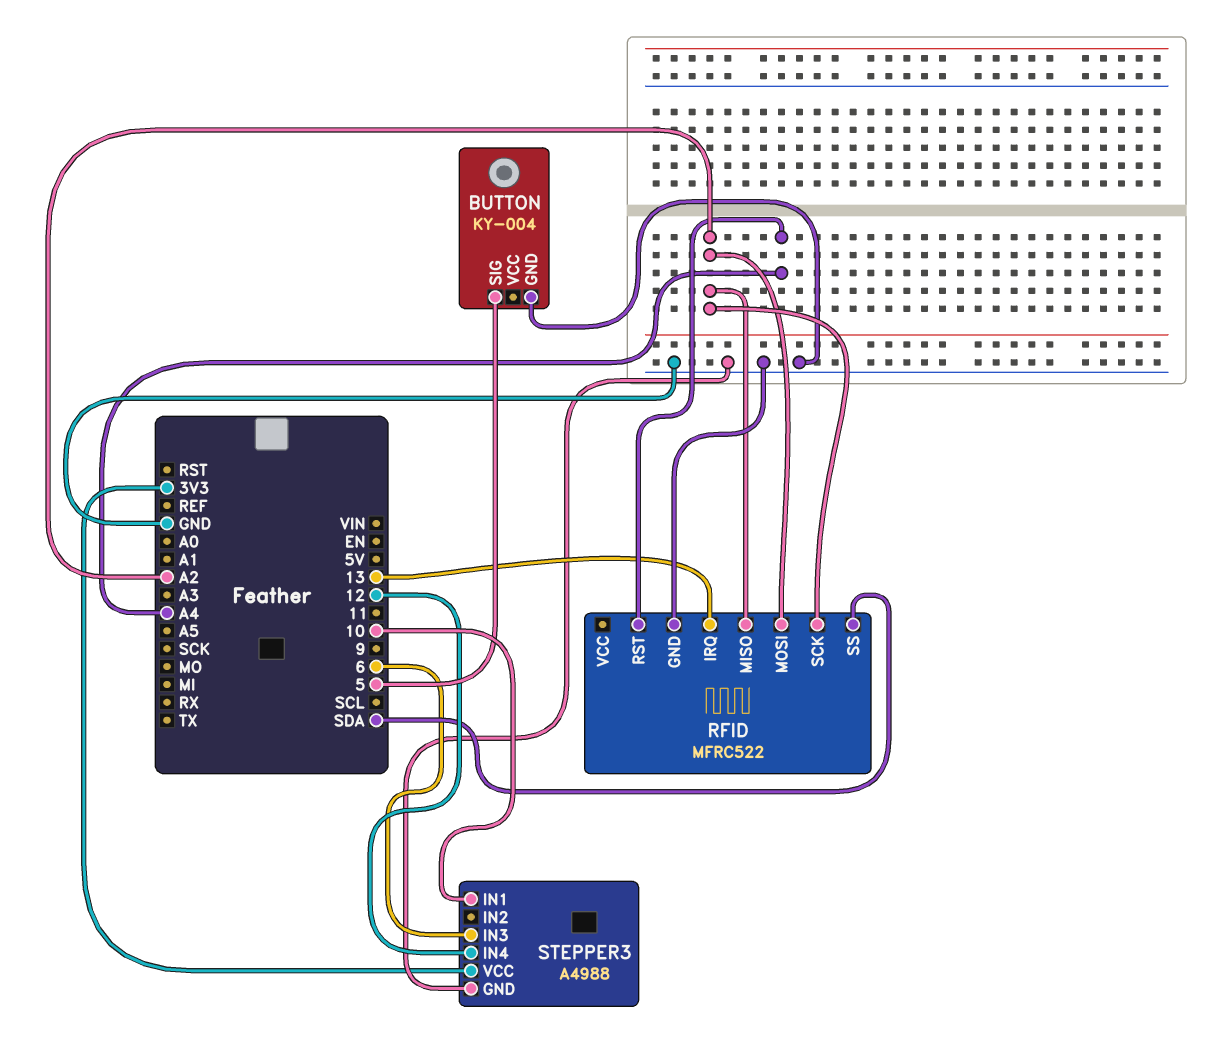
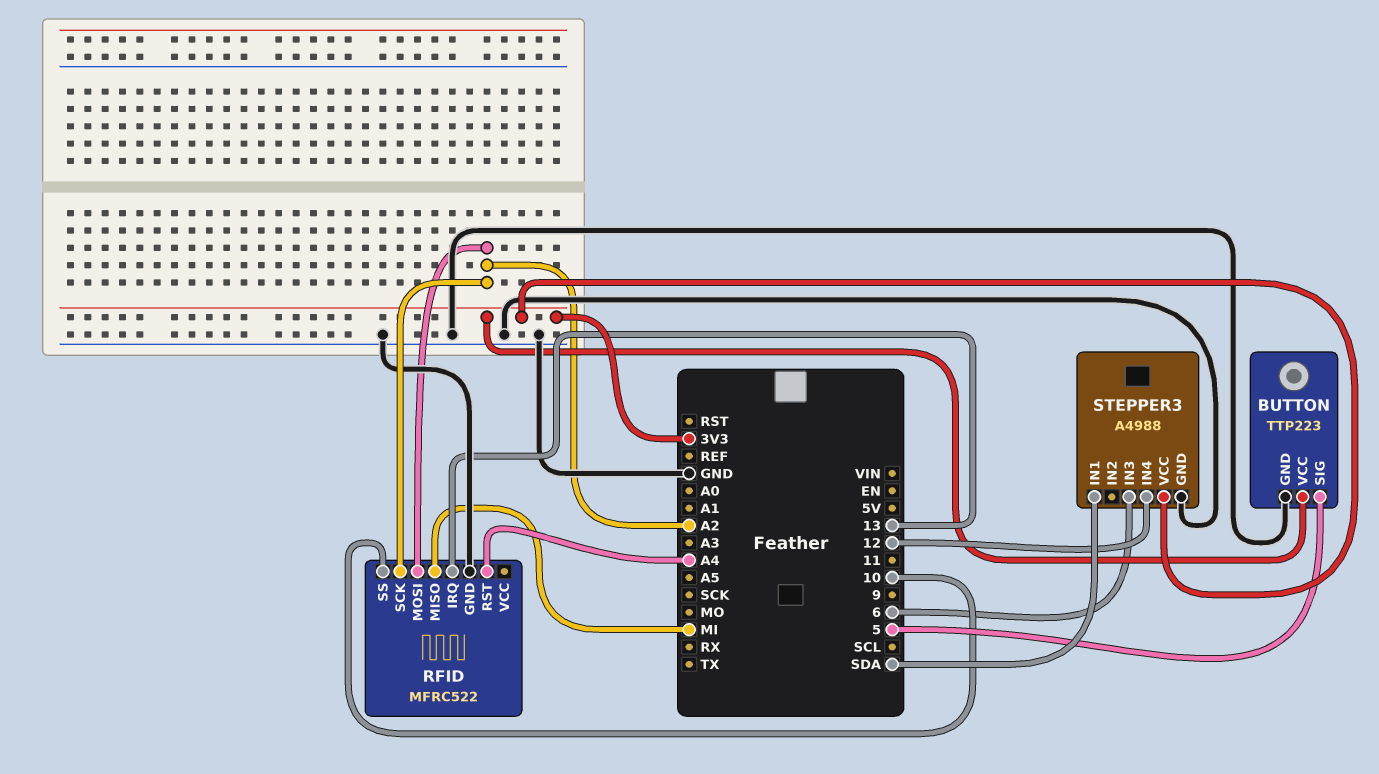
BUTTON: KY-004 -> TTP223
BUTTON pin VCC: none -> 3V3
RFID pin MISO: A2 -> MI
RFID pin SS: SDA -> 10
STEPPER3 pin IN1: 10 -> SDA

